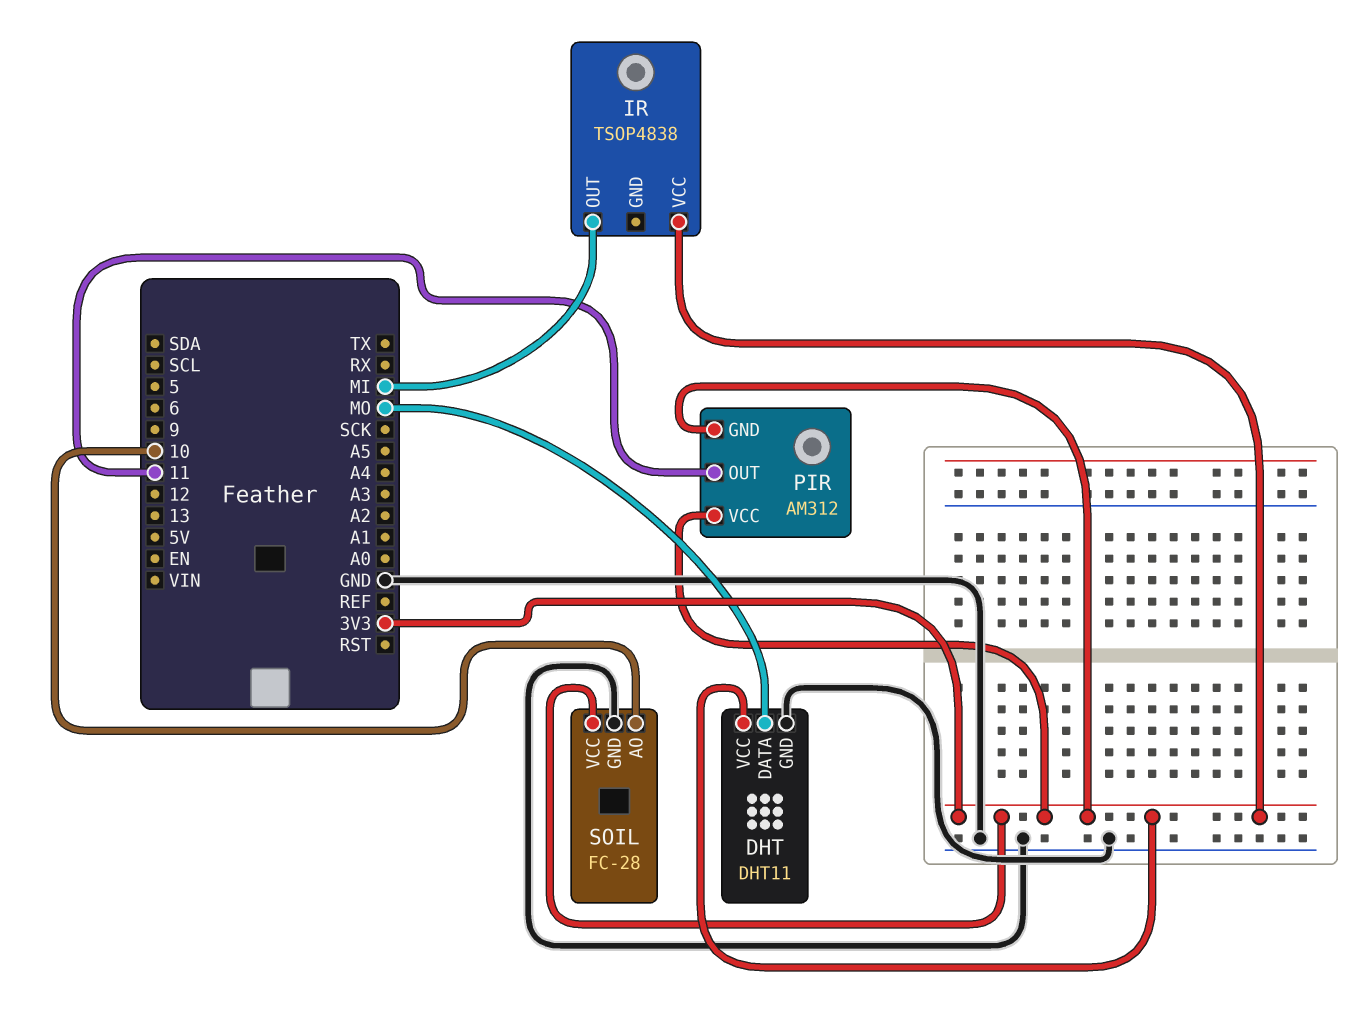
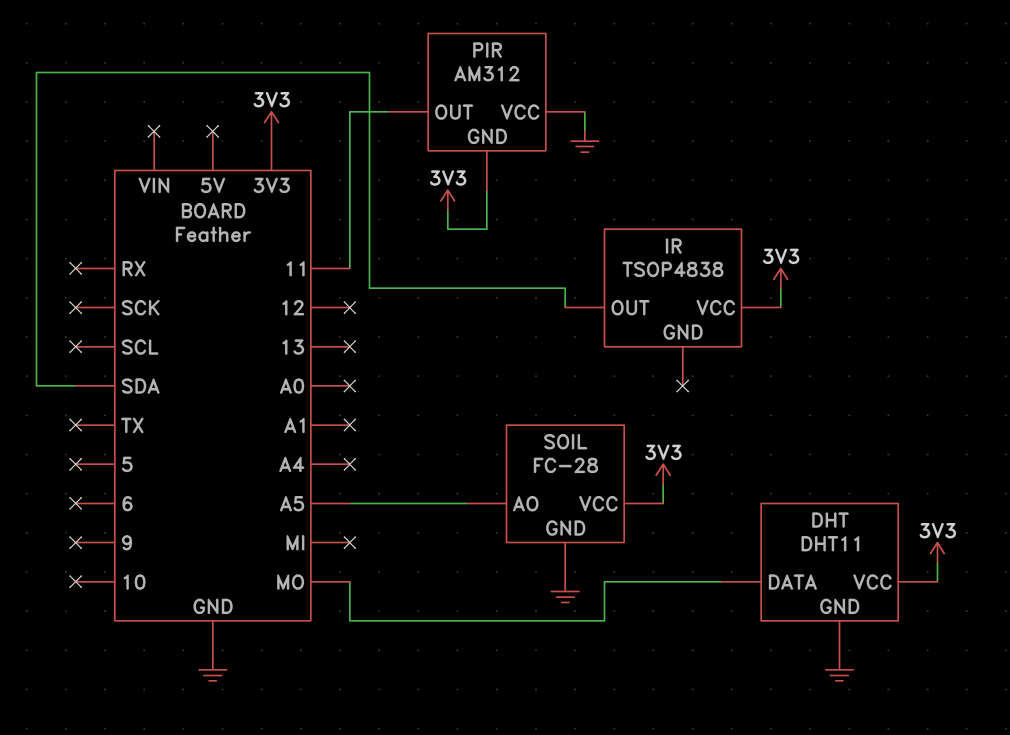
IR pin OUT: MI -> SDA
PIR pin VCC: 3V3 -> GND
SOIL pin AO: 10 -> A5

